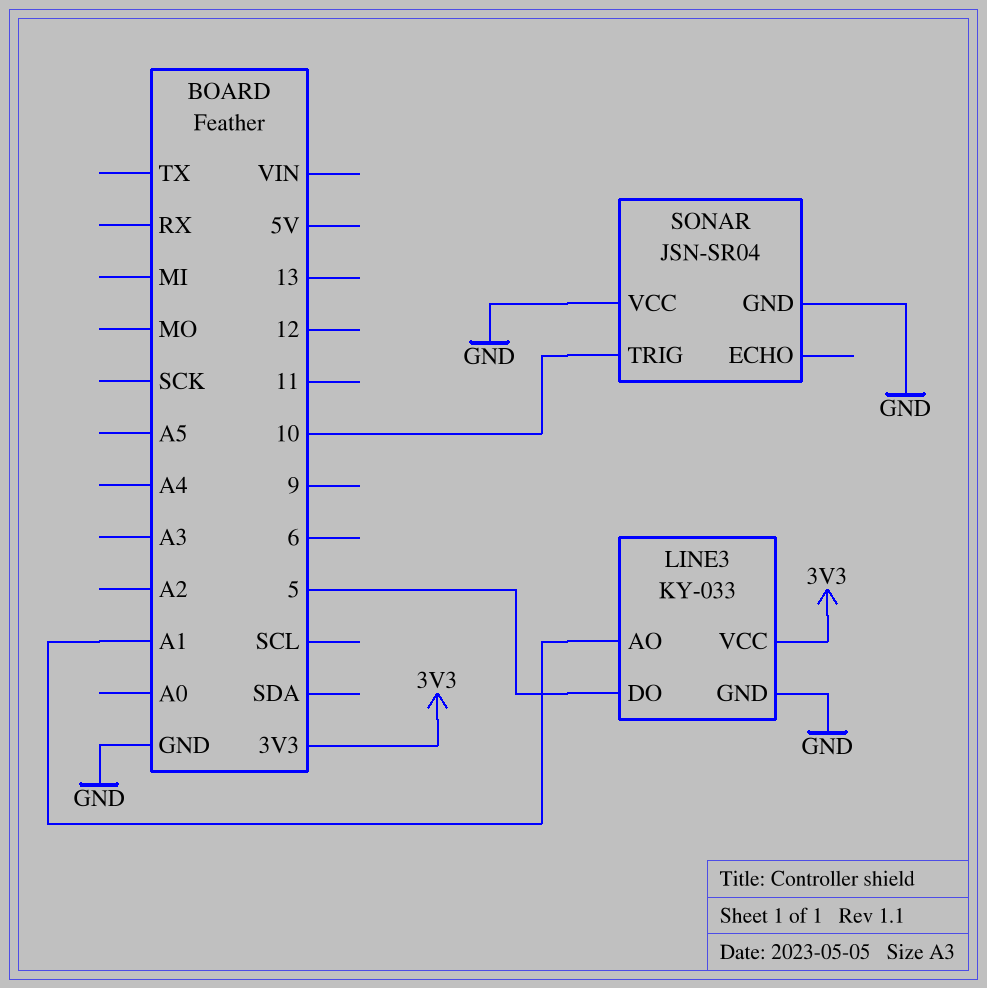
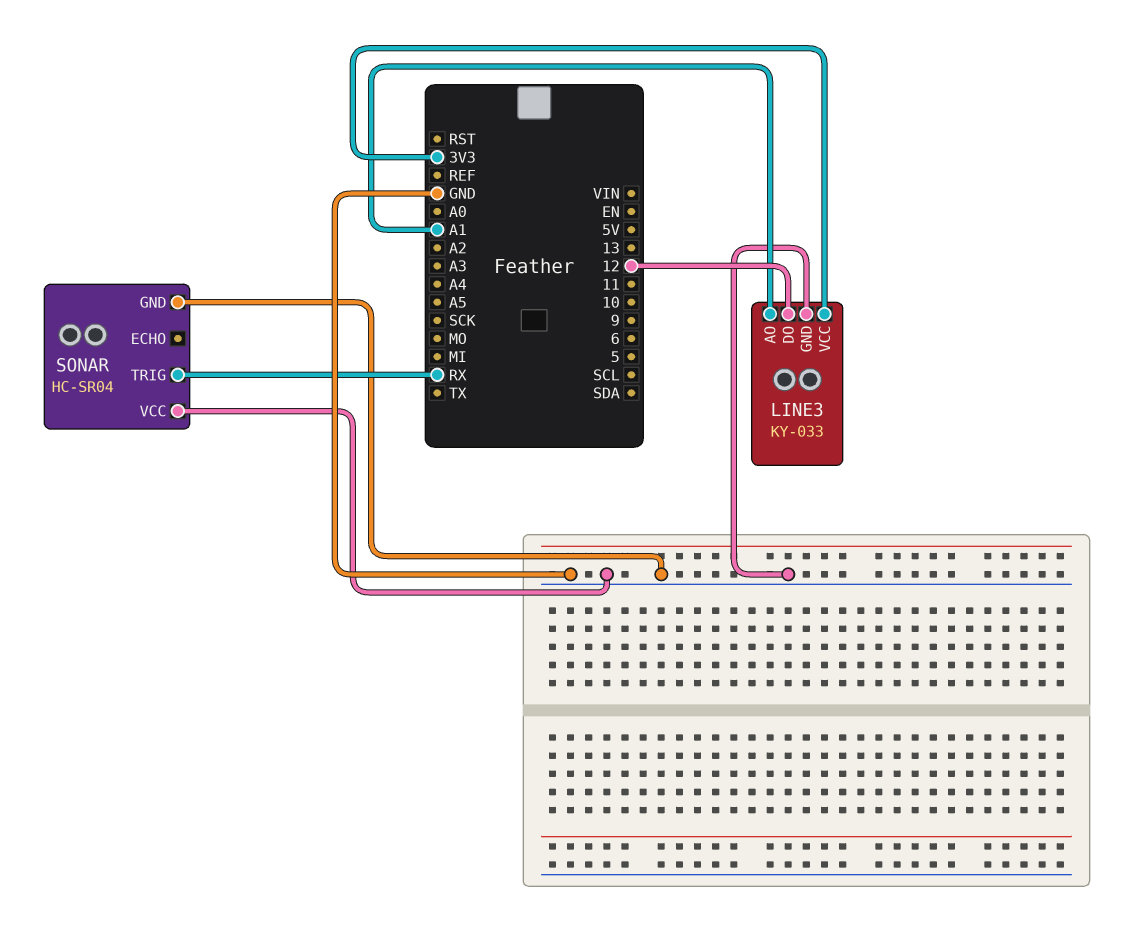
LINE3 pin DO: 5 -> 12
SONAR: JSN-SR04 -> HC-SR04
SONAR pin TRIG: 10 -> RX

